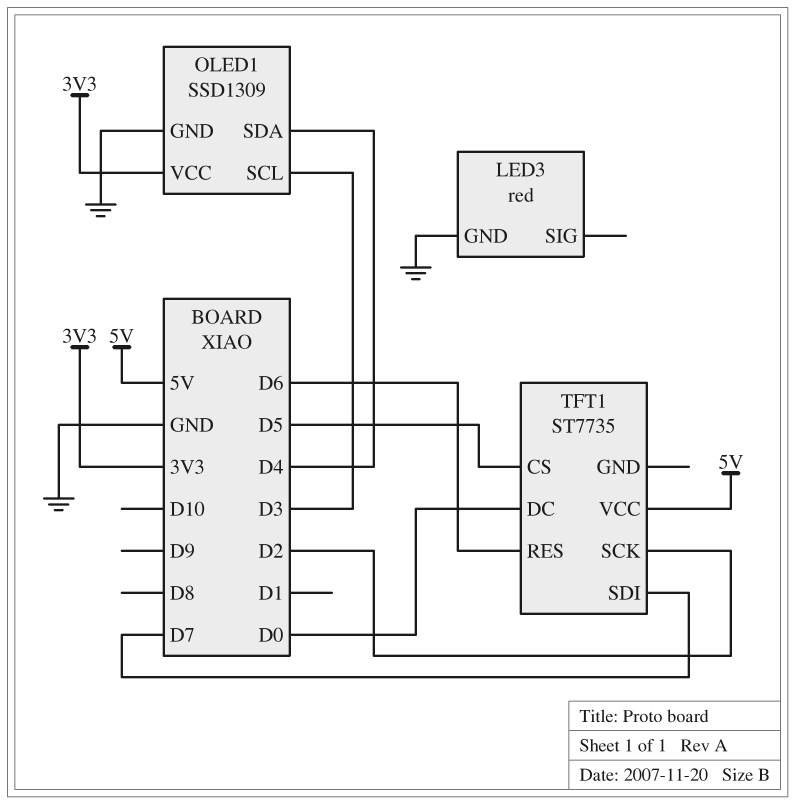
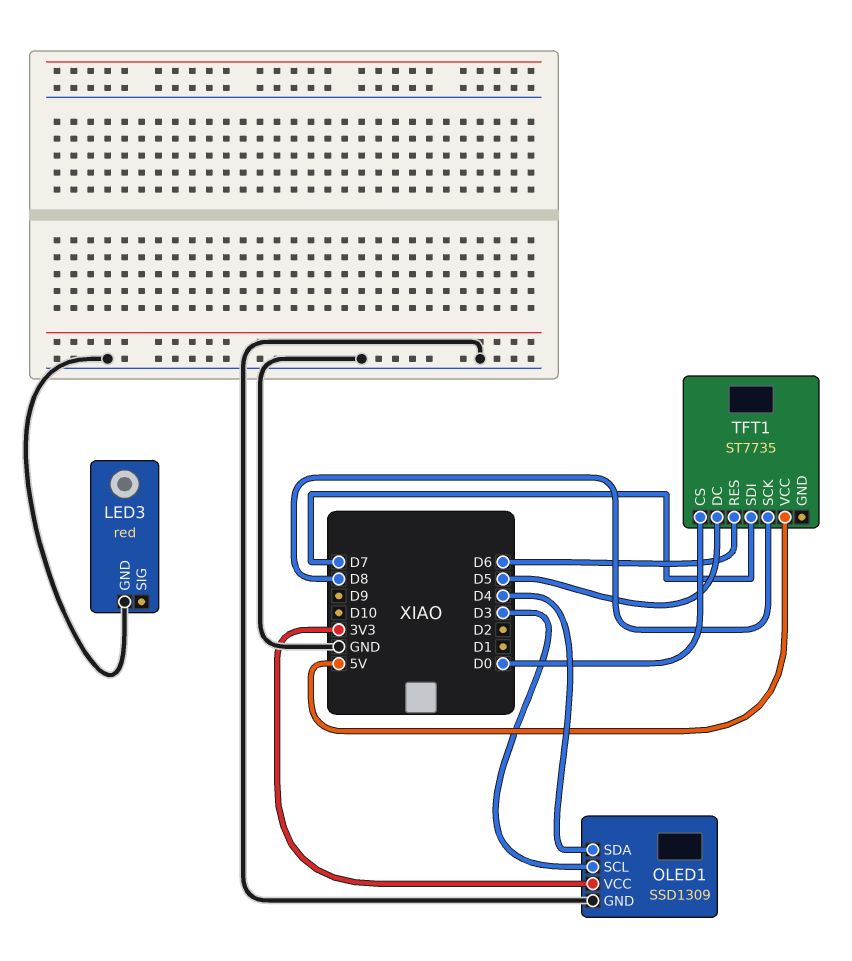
TFT1 pin CS: D5 -> D0
TFT1 pin DC: D0 -> D5
TFT1 pin SCK: D2 -> D8

